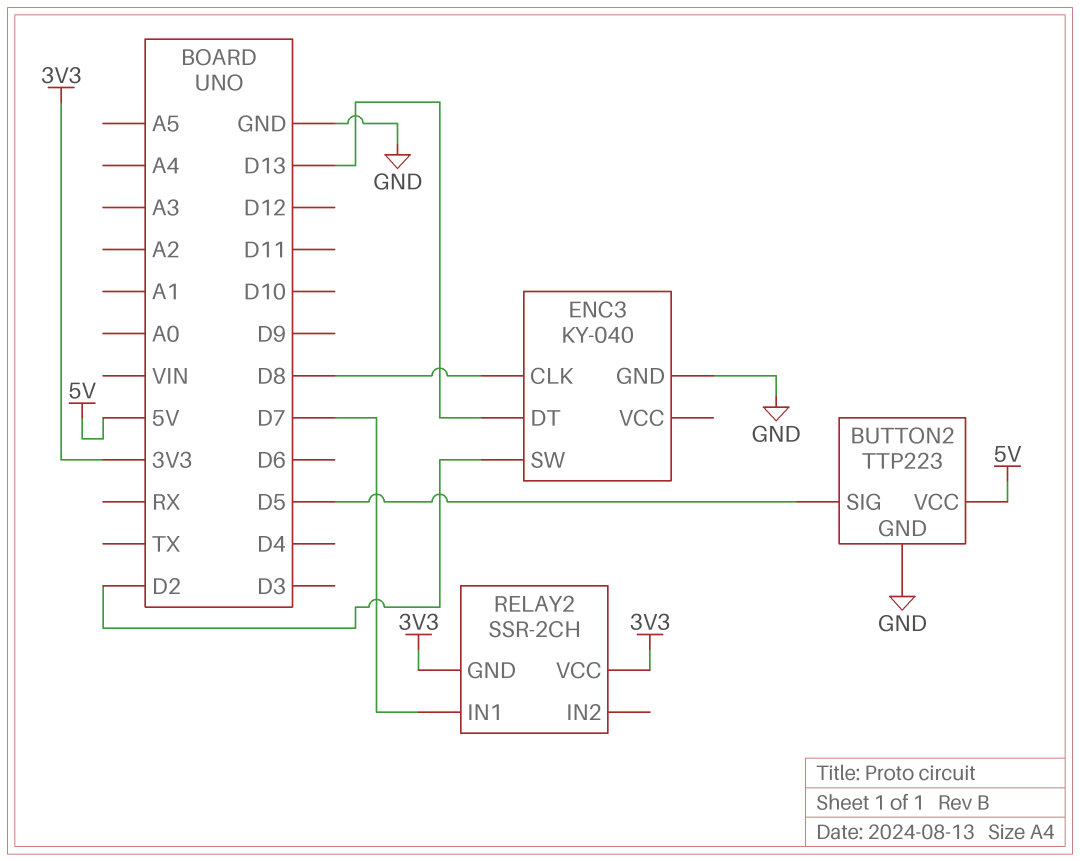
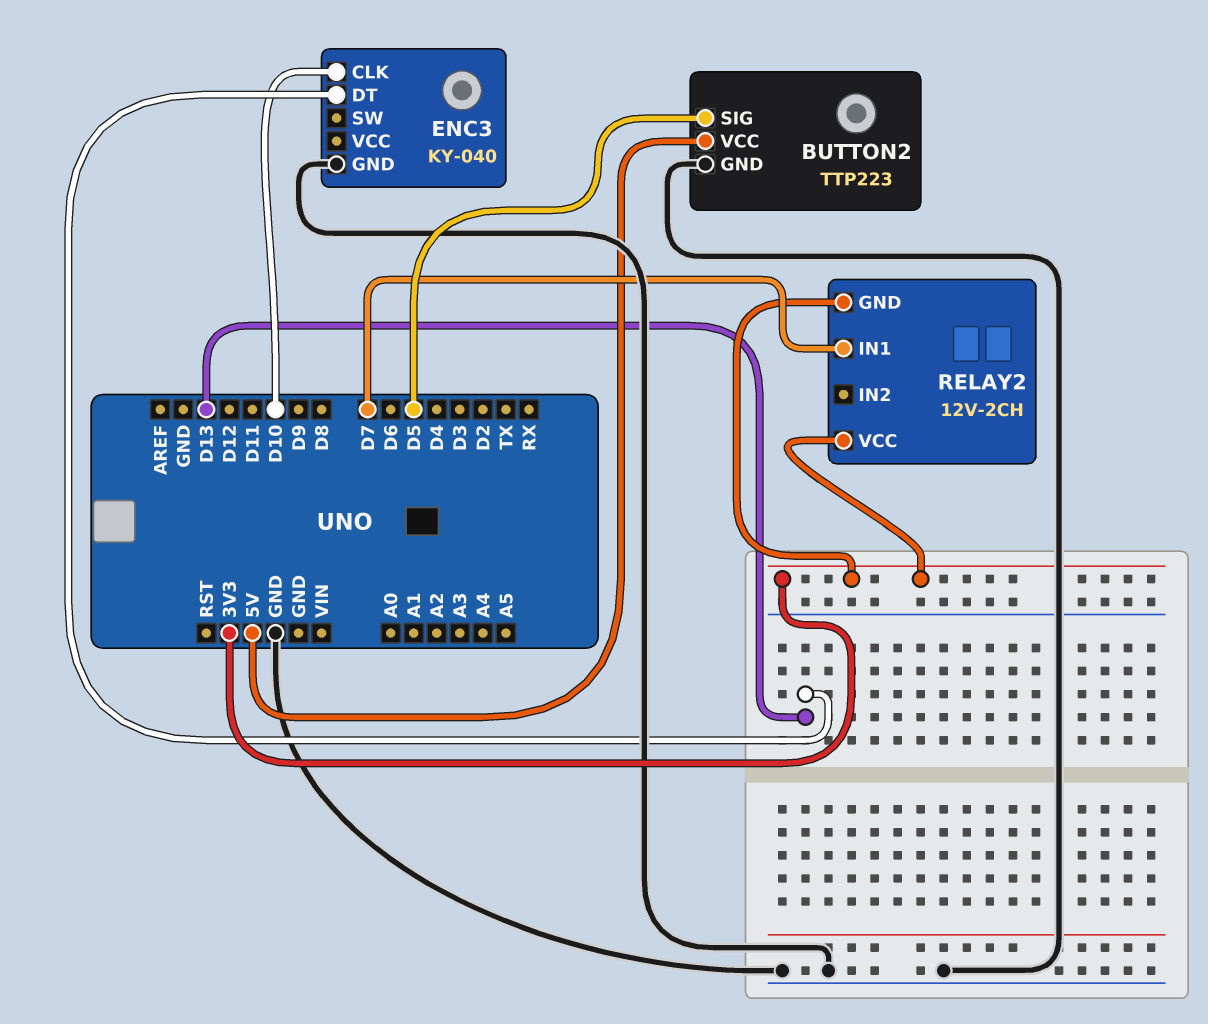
ENC3 pin CLK: D8 -> D10
ENC3 pin SW: D2 -> none
RELAY2: SSR-2CH -> 12V-2CH

